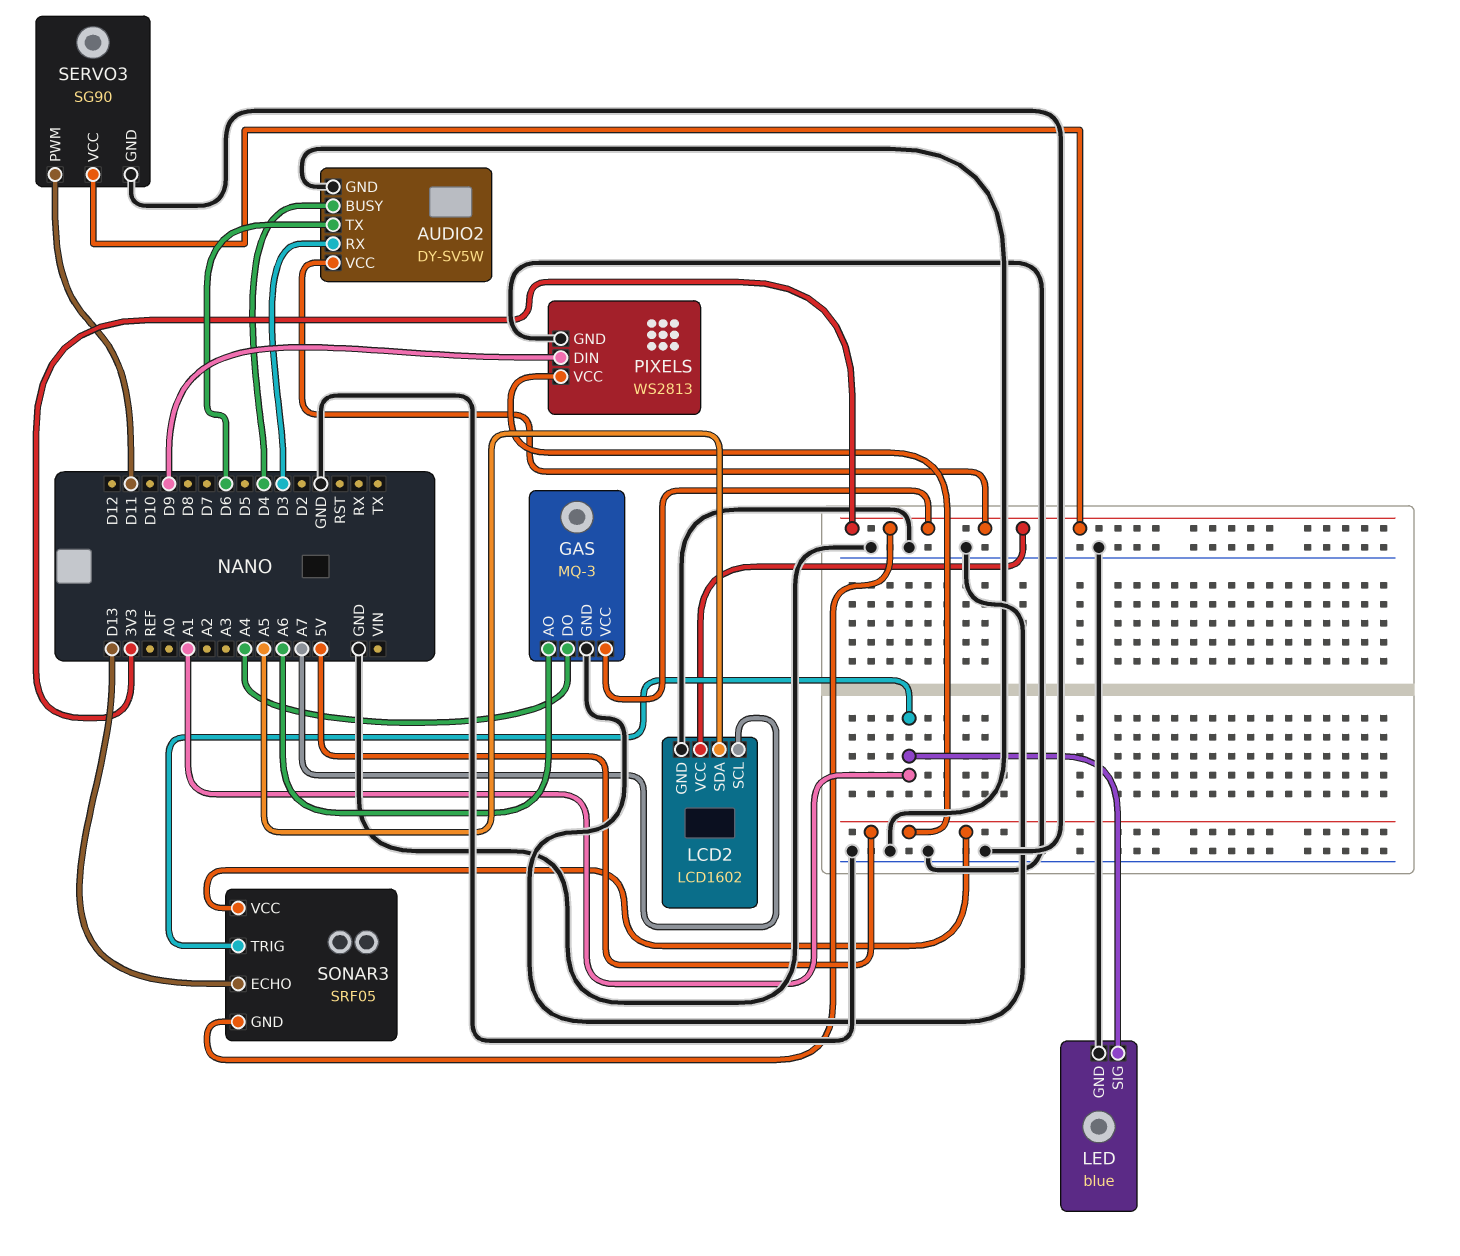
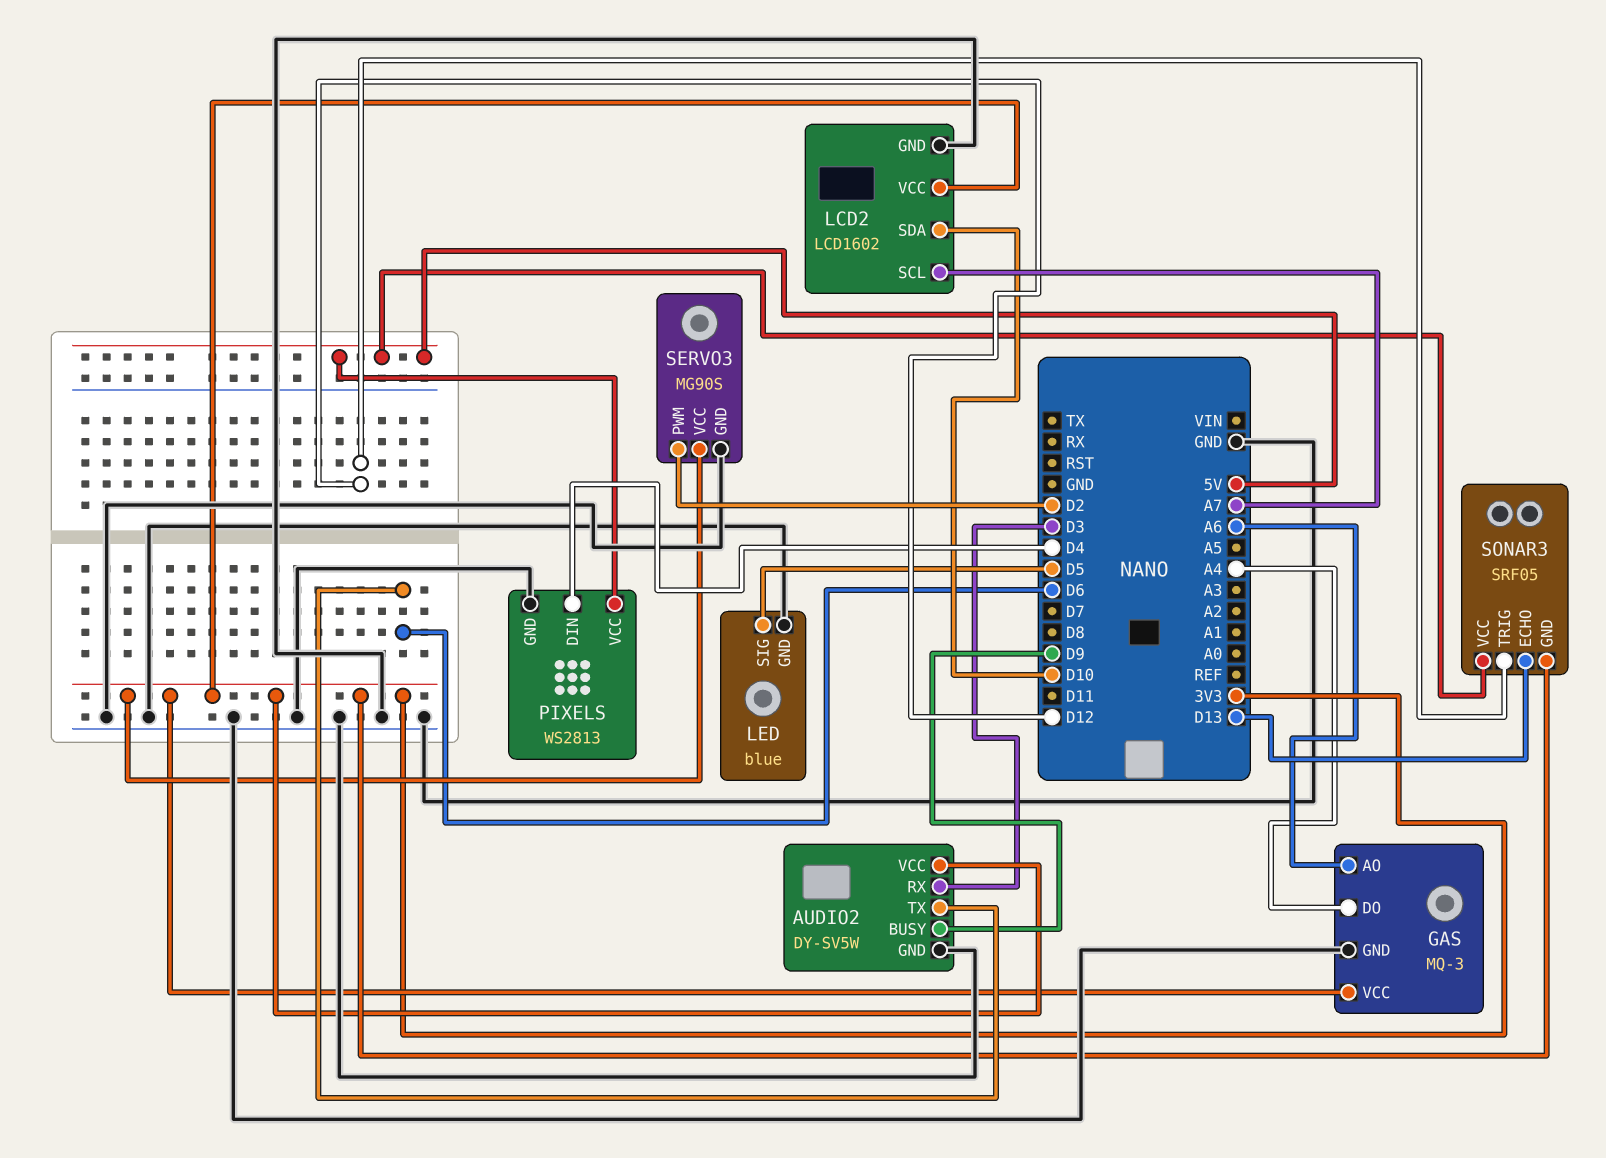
AUDIO2 pin BUSY: D4 -> D9
LCD2 pin SDA: A5 -> D10
LED pin SIG: A1 -> D5
PIXELS pin DIN: D9 -> D4
SERVO3: SG90 -> MG90S
SERVO3 pin PWM: D11 -> D2
SONAR3 pin TRIG: A1 -> D12

